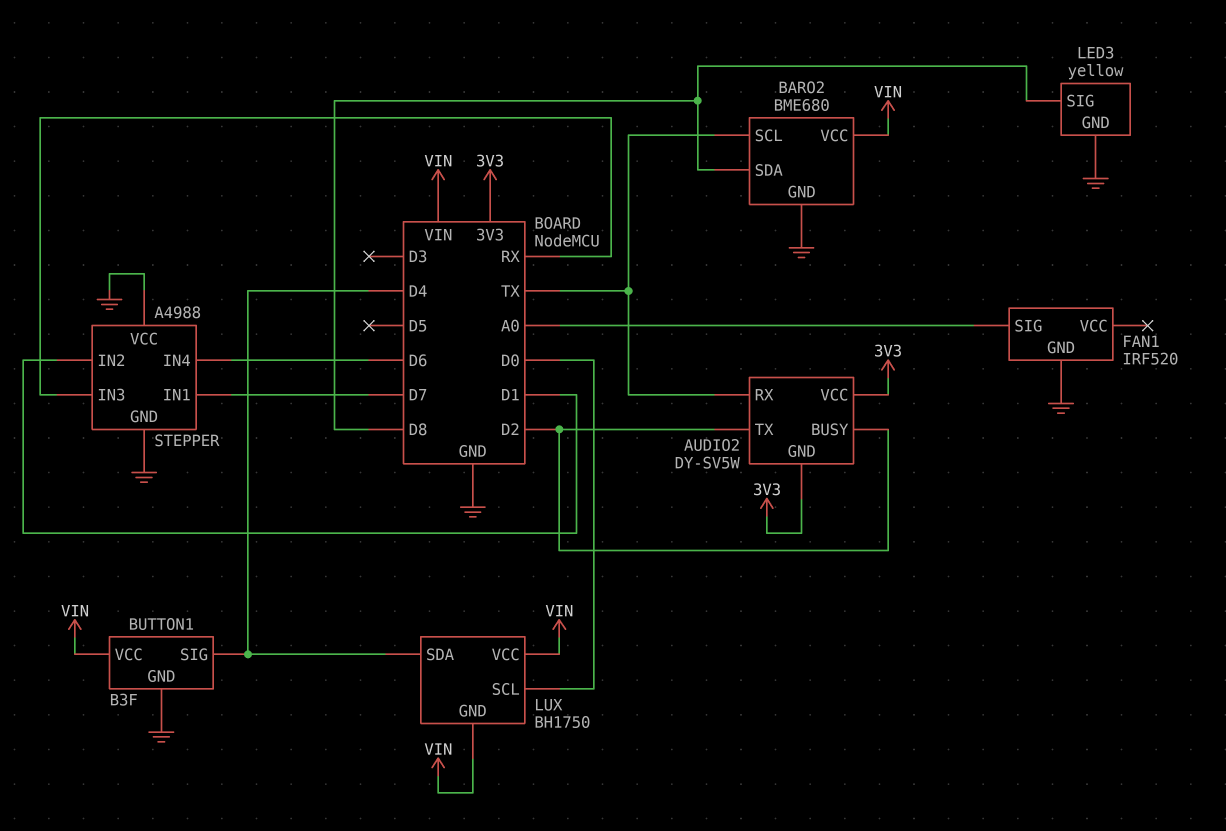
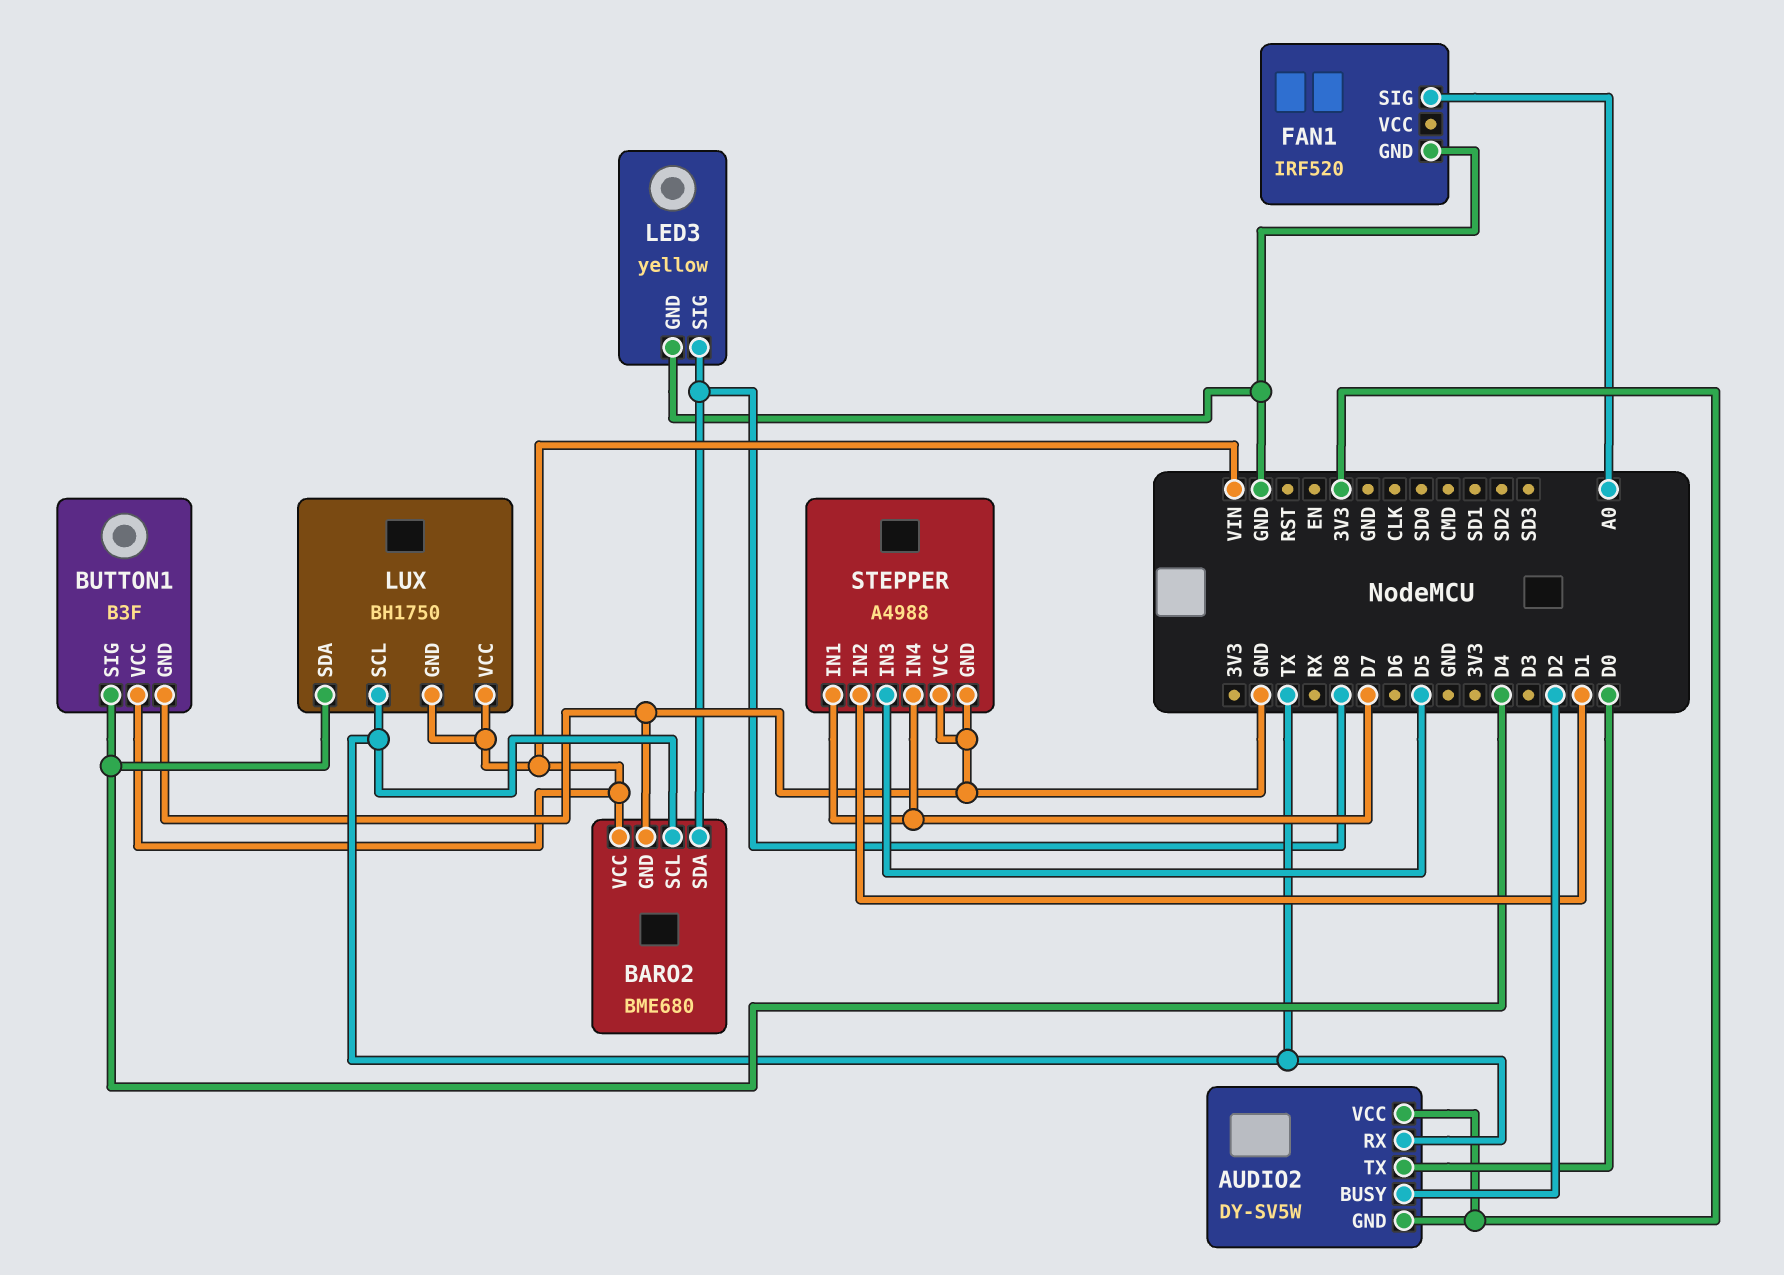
AUDIO2 pin TX: D2 -> D0
LUX pin SCL: D0 -> TX
STEPPER pin IN3: RX -> D5
STEPPER pin IN4: D6 -> D7

